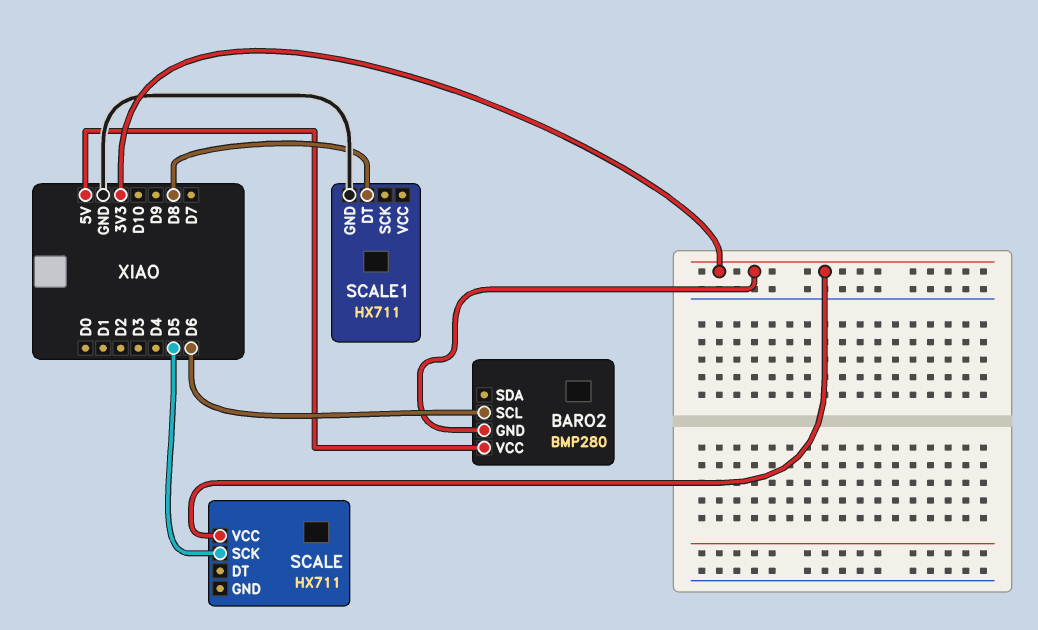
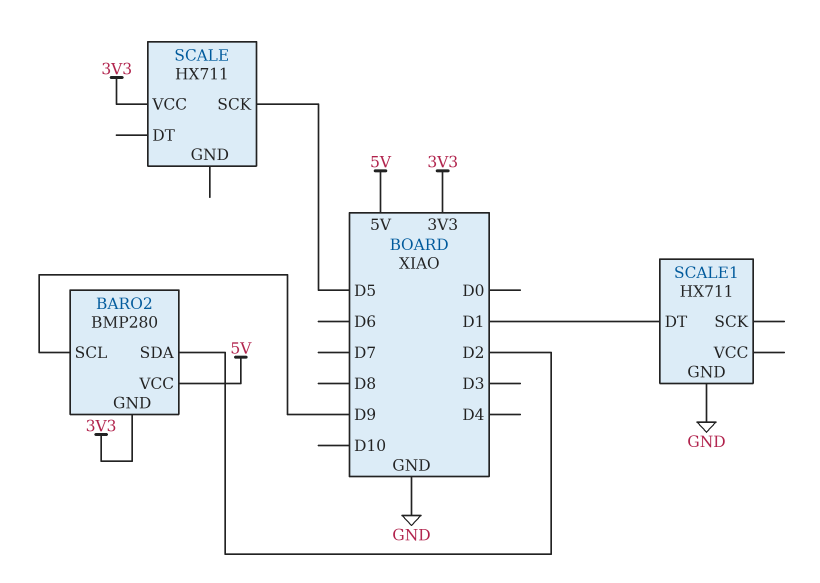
BARO2 pin SCL: D6 -> D9
BARO2 pin SDA: none -> D2
SCALE1 pin DT: D8 -> D1

